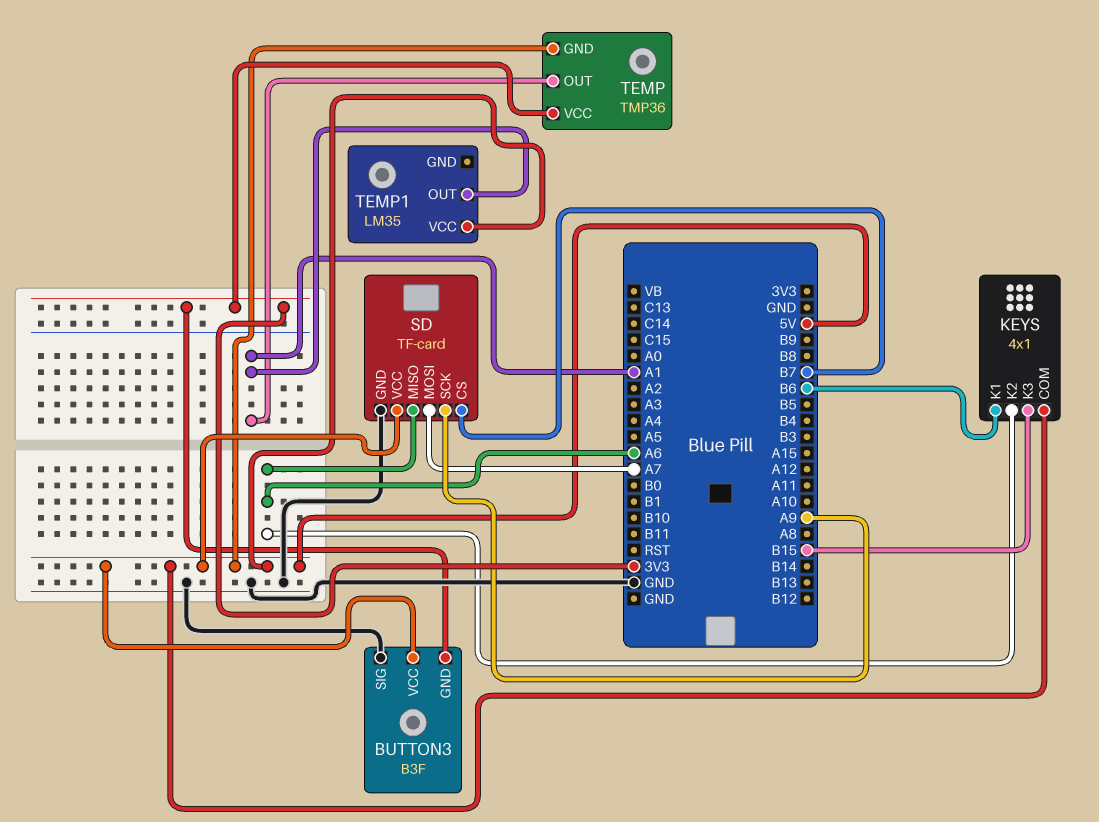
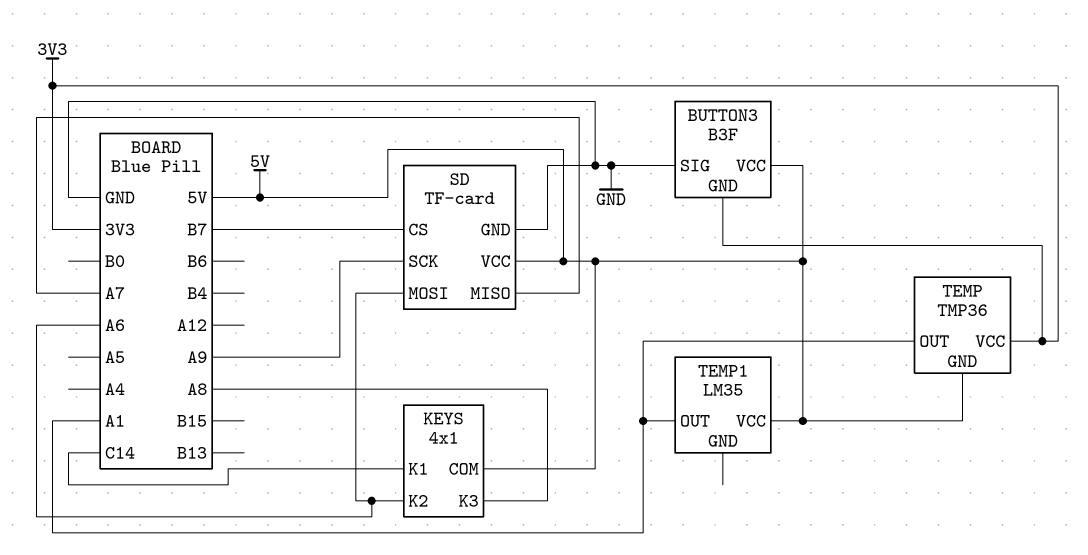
KEYS pin K1: B6 -> C14
KEYS pin K3: B15 -> A8
SD pin MISO: A6 -> A7
SD pin MOSI: A7 -> A6

